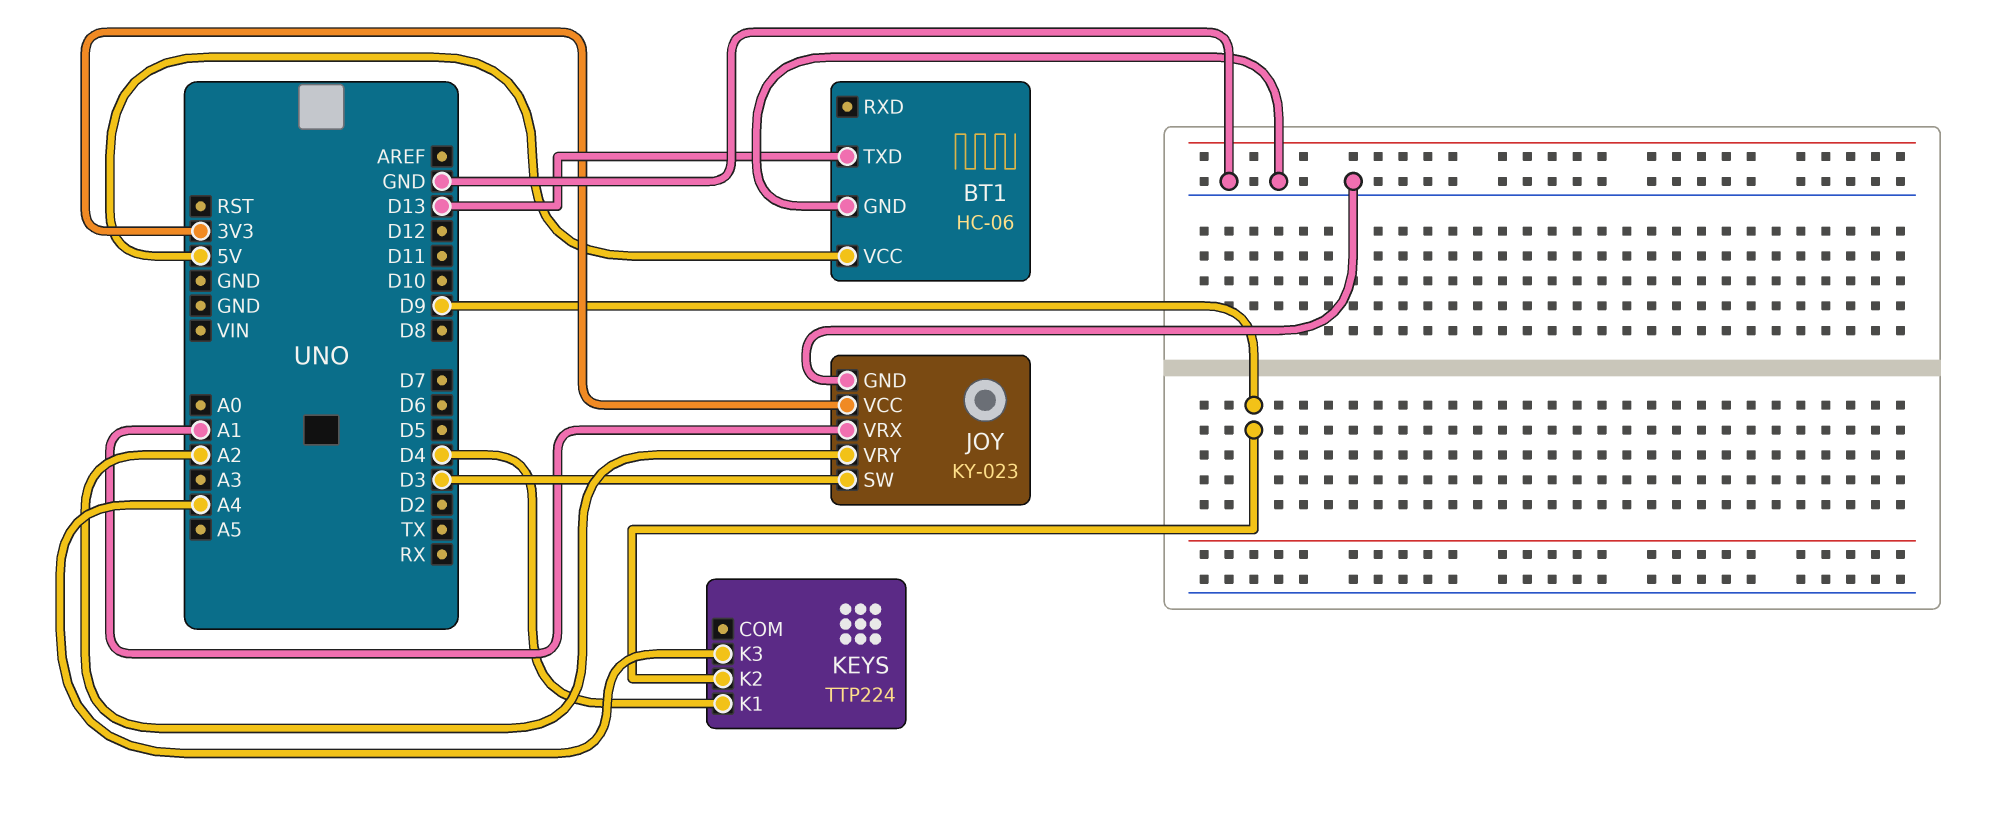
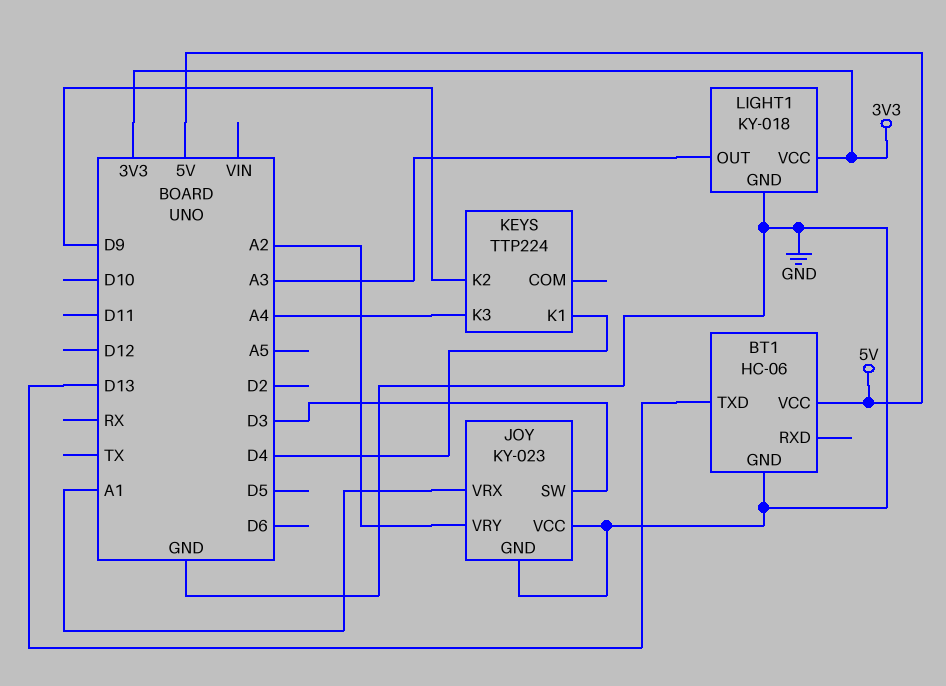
JOY pin VCC: 3V3 -> GND
LIGHT1: none -> KY-018
LIGHT1 pin GND: none -> GND
LIGHT1 pin OUT: none -> A3
LIGHT1 pin VCC: none -> 3V3

